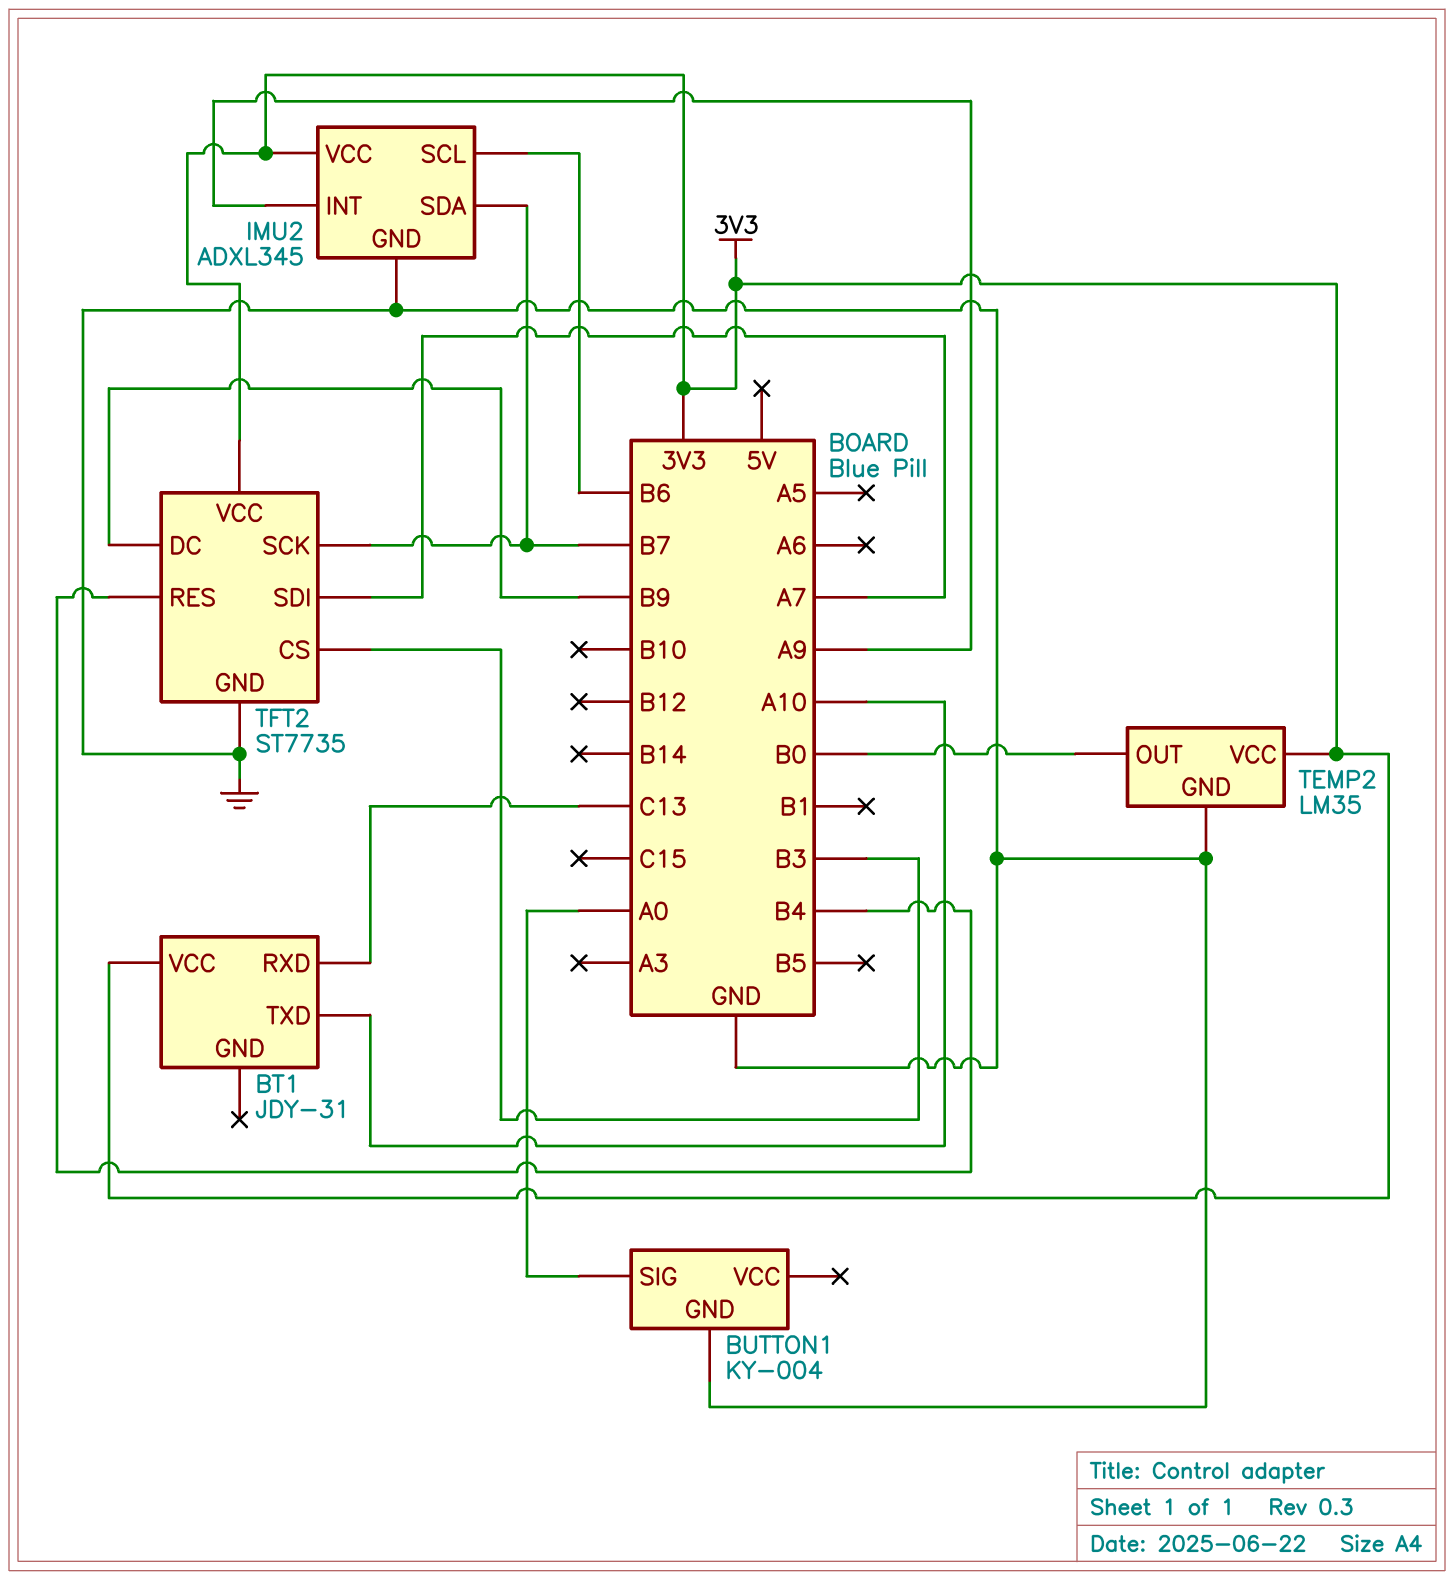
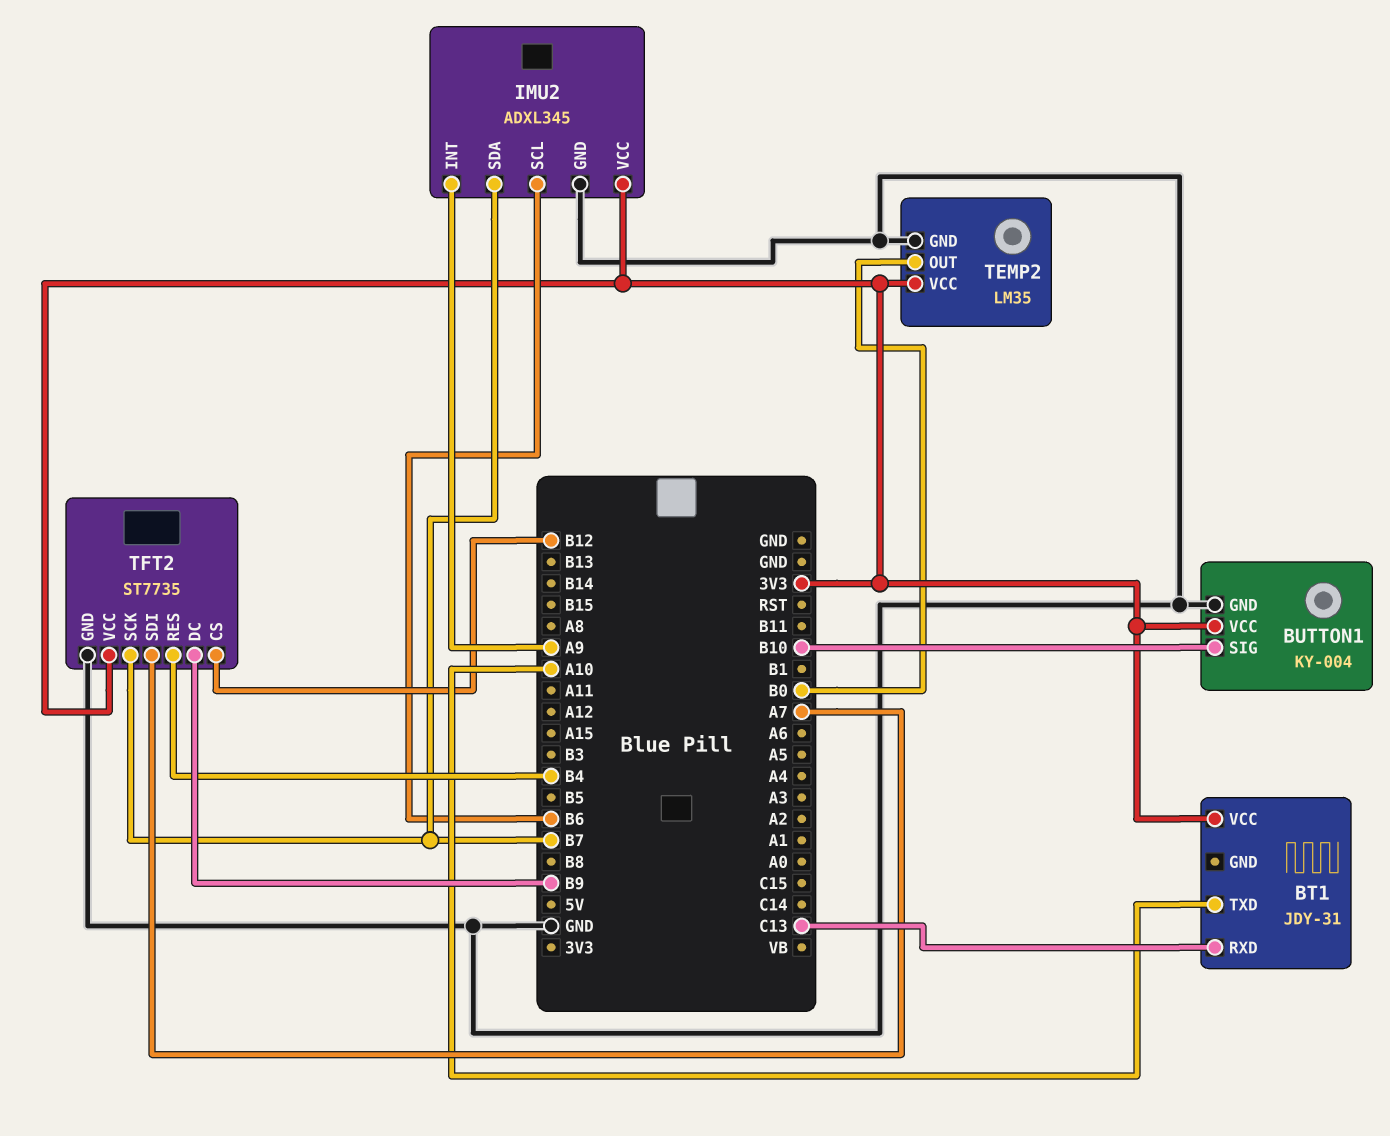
BUTTON1 pin SIG: A0 -> B10
BUTTON1 pin VCC: none -> 3V3
TFT2 pin CS: B3 -> B12

